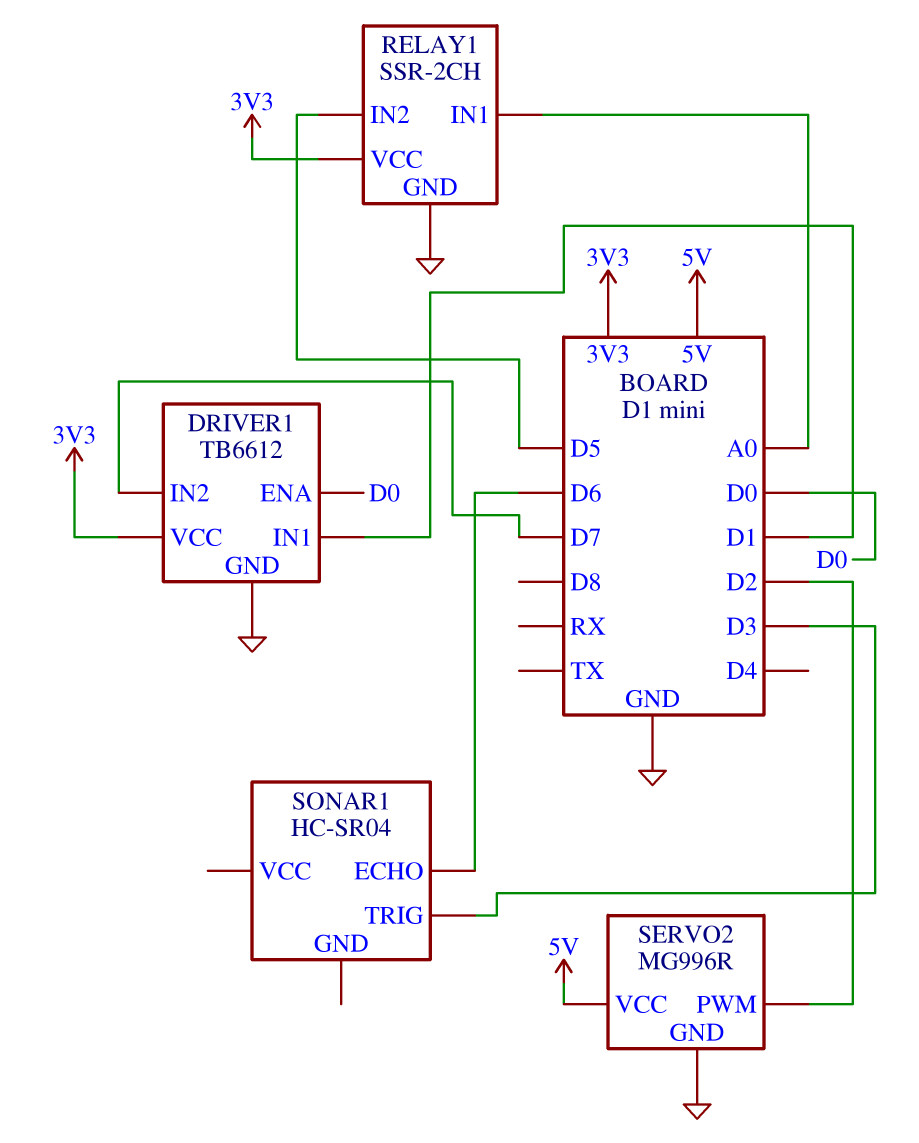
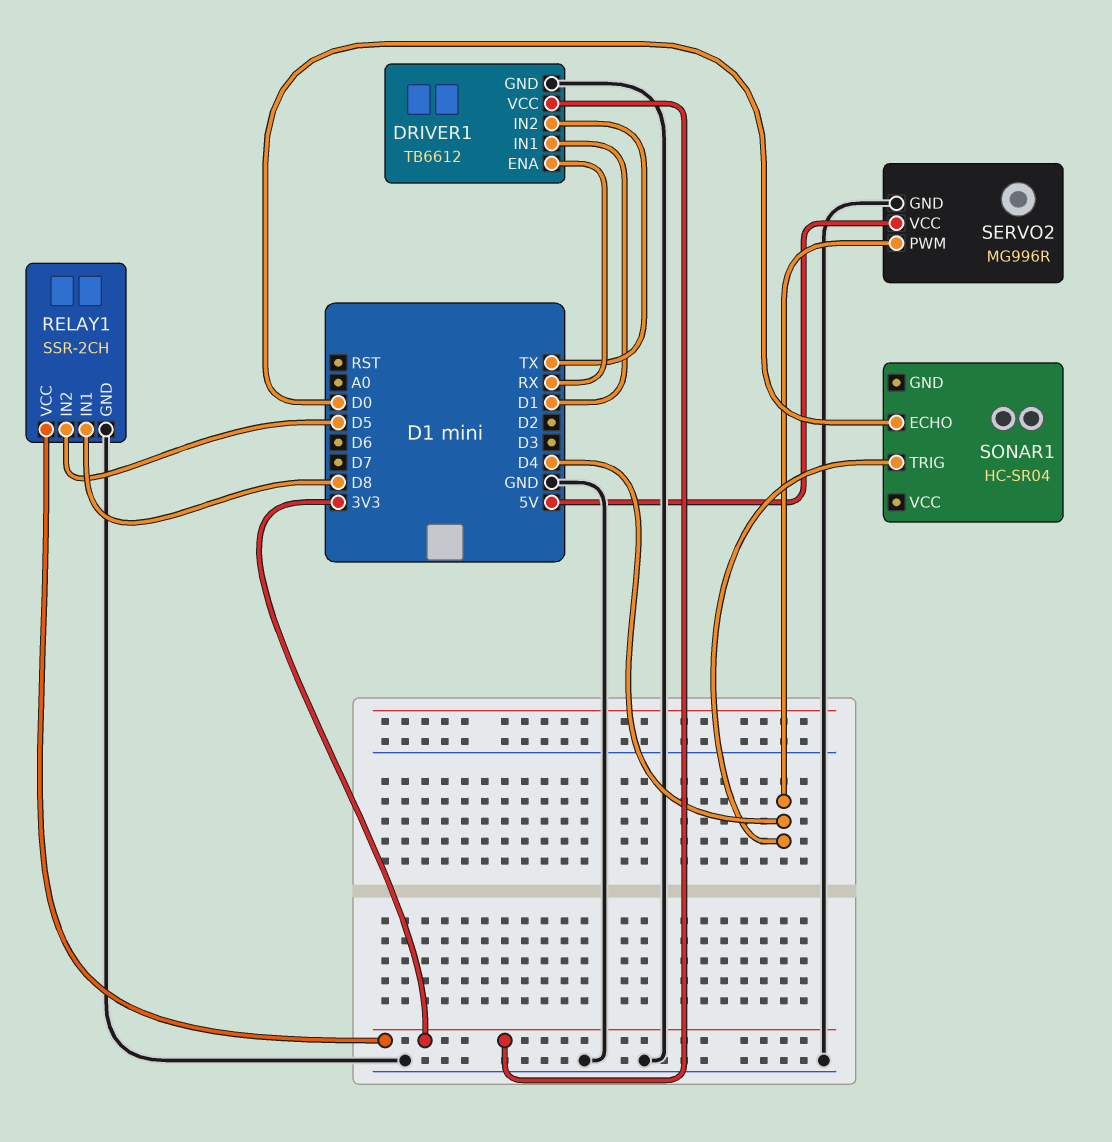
DRIVER1 pin ENA: D0 -> RX
DRIVER1 pin IN2: D7 -> TX
RELAY1 pin IN1: A0 -> D8
SERVO2 pin PWM: D2 -> D4
SONAR1 pin ECHO: D6 -> D0
SONAR1 pin TRIG: D3 -> D4

